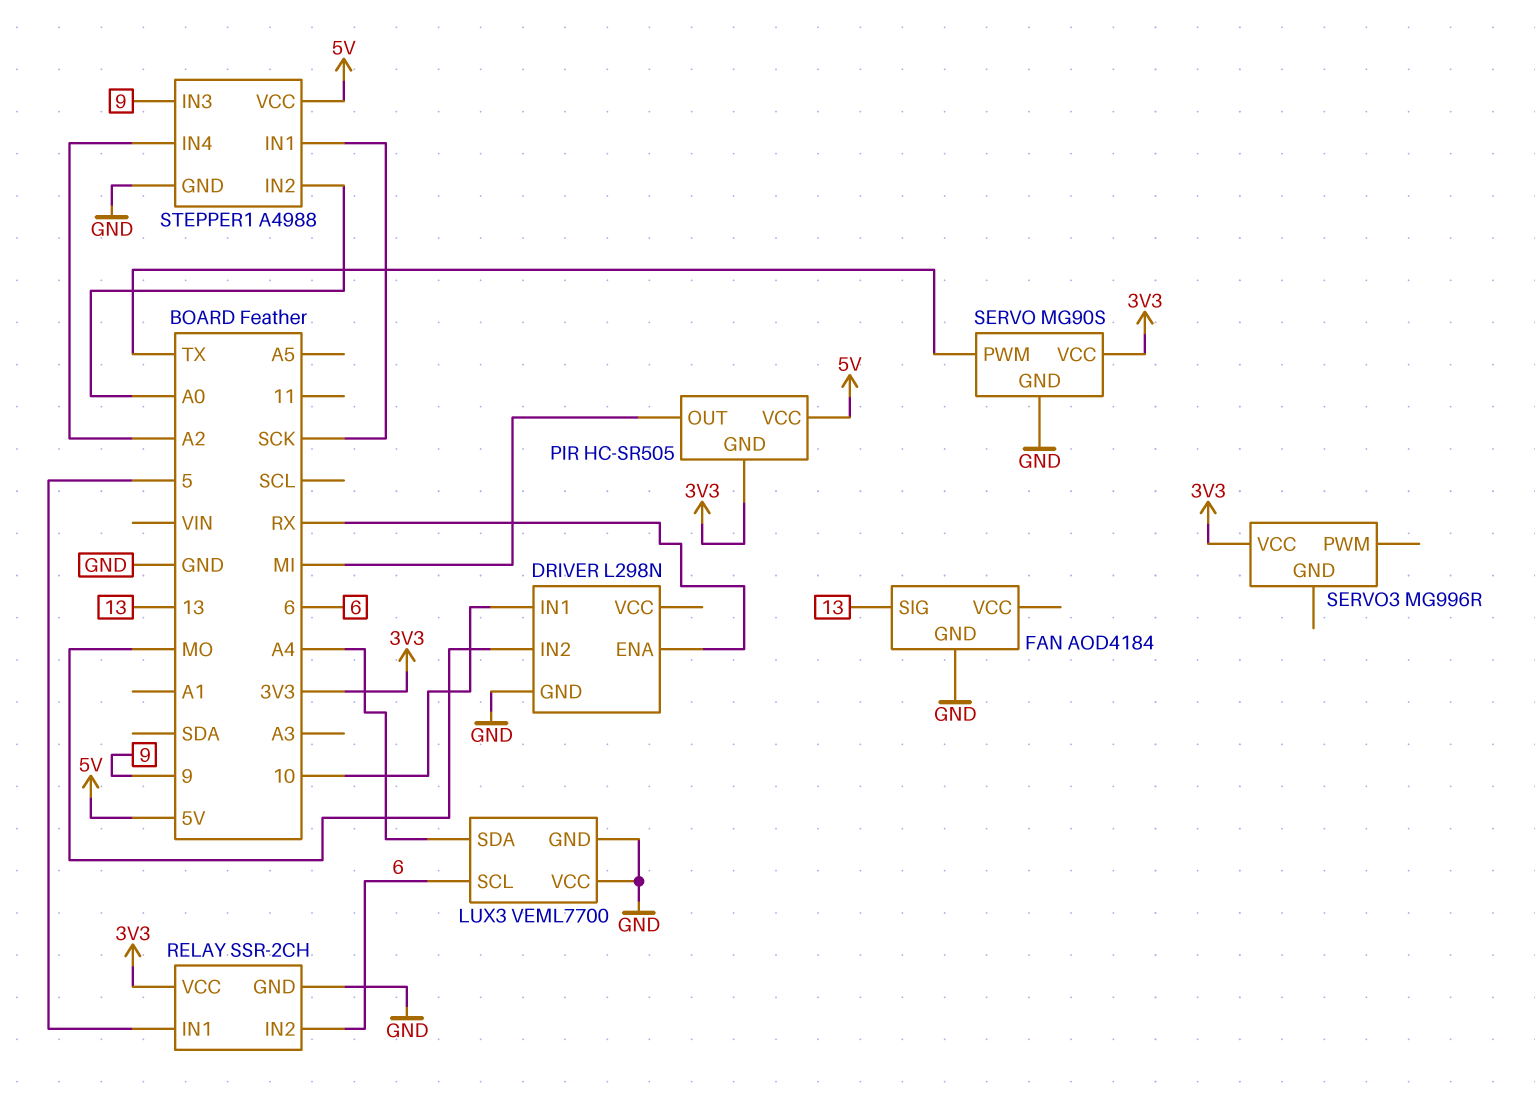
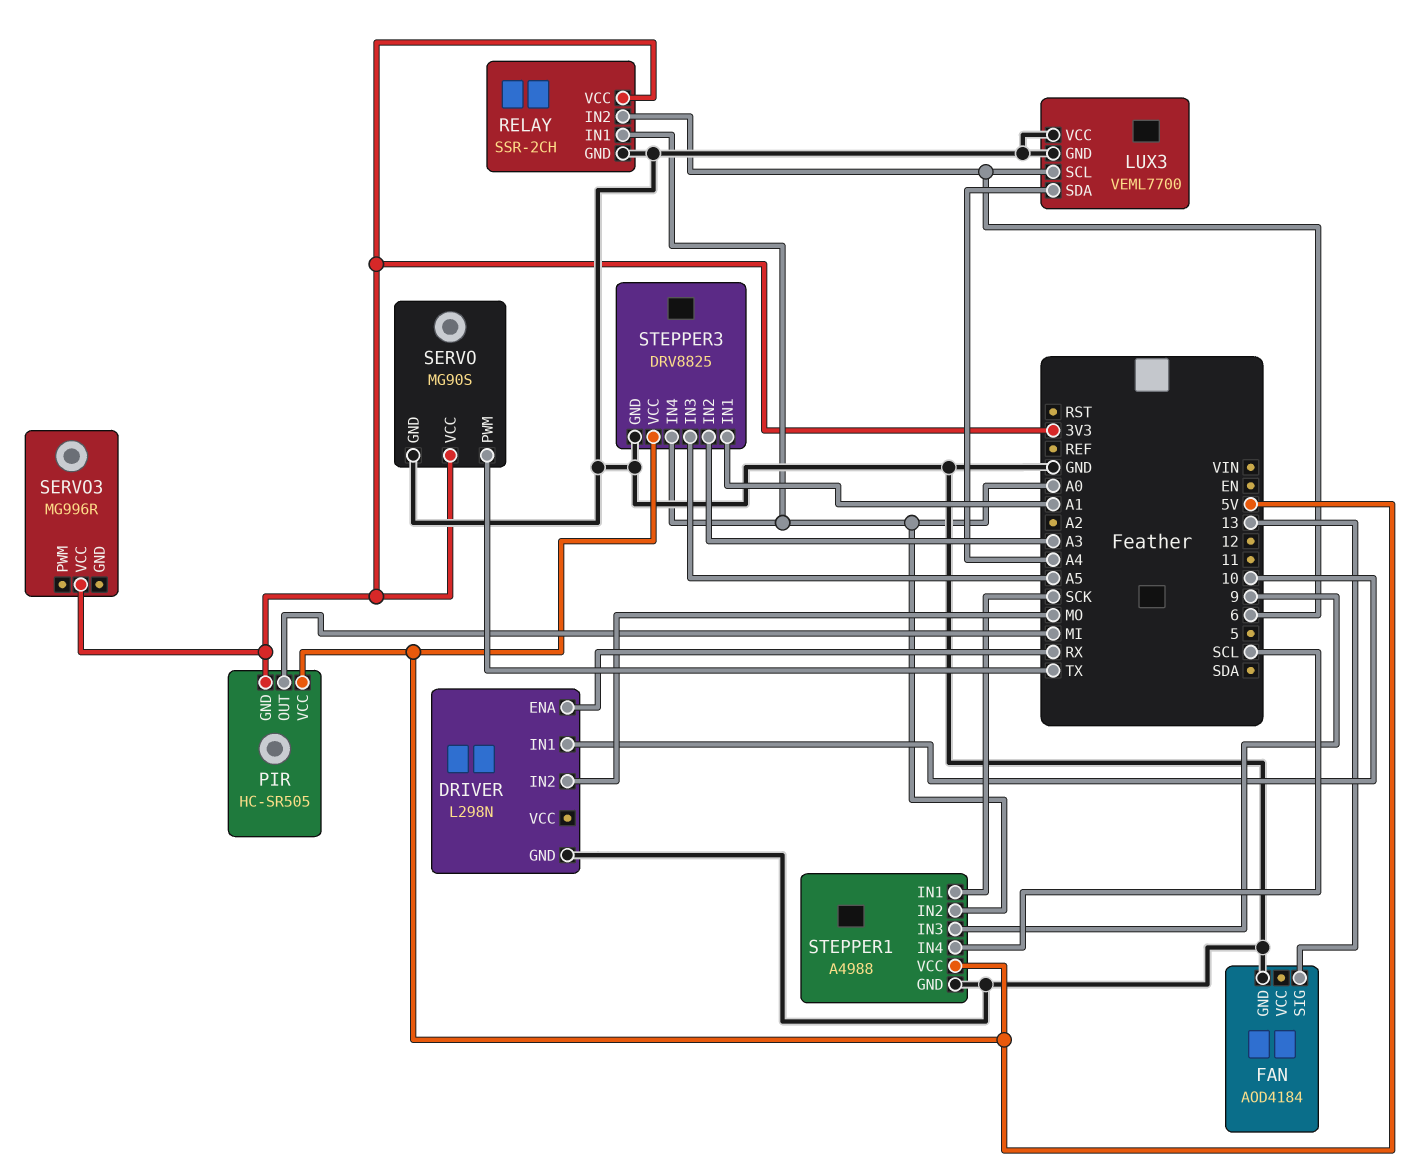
RELAY pin IN1: 5 -> A0
STEPPER1 pin IN4: A2 -> SCL
STEPPER3: none -> DRV8825
STEPPER3 pin GND: none -> GND
STEPPER3 pin IN1: none -> A1
STEPPER3 pin IN2: none -> A3
STEPPER3 pin IN3: none -> A5
STEPPER3 pin IN4: none -> A0
STEPPER3 pin VCC: none -> 5V

